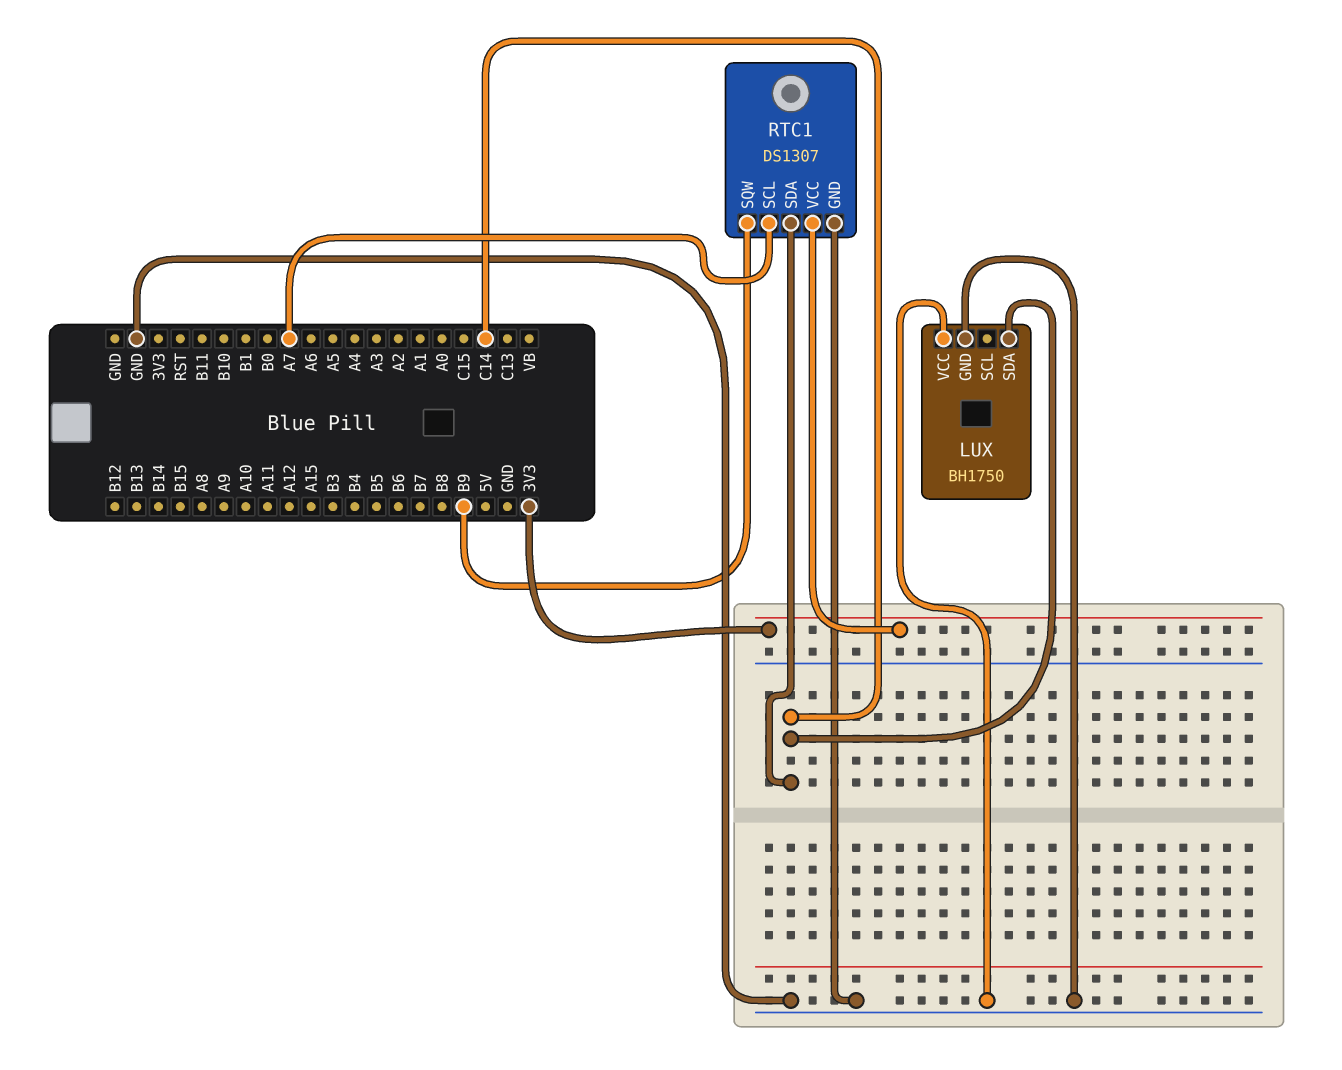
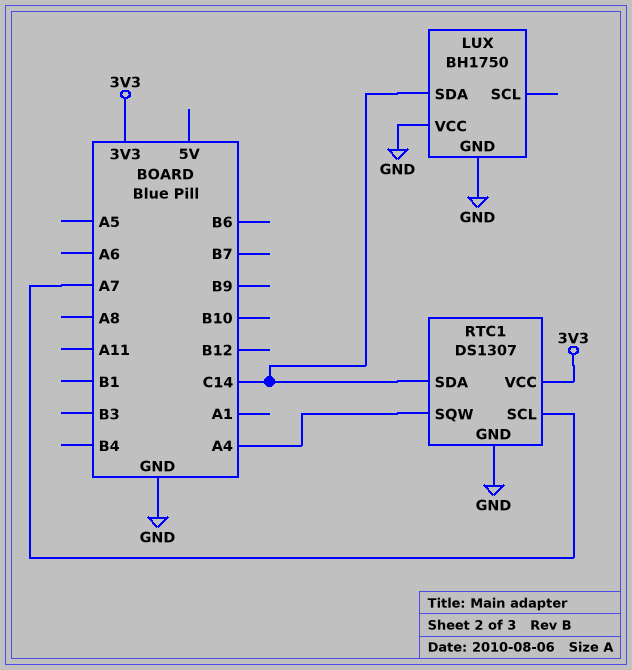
RTC1 pin SQW: B9 -> A4

